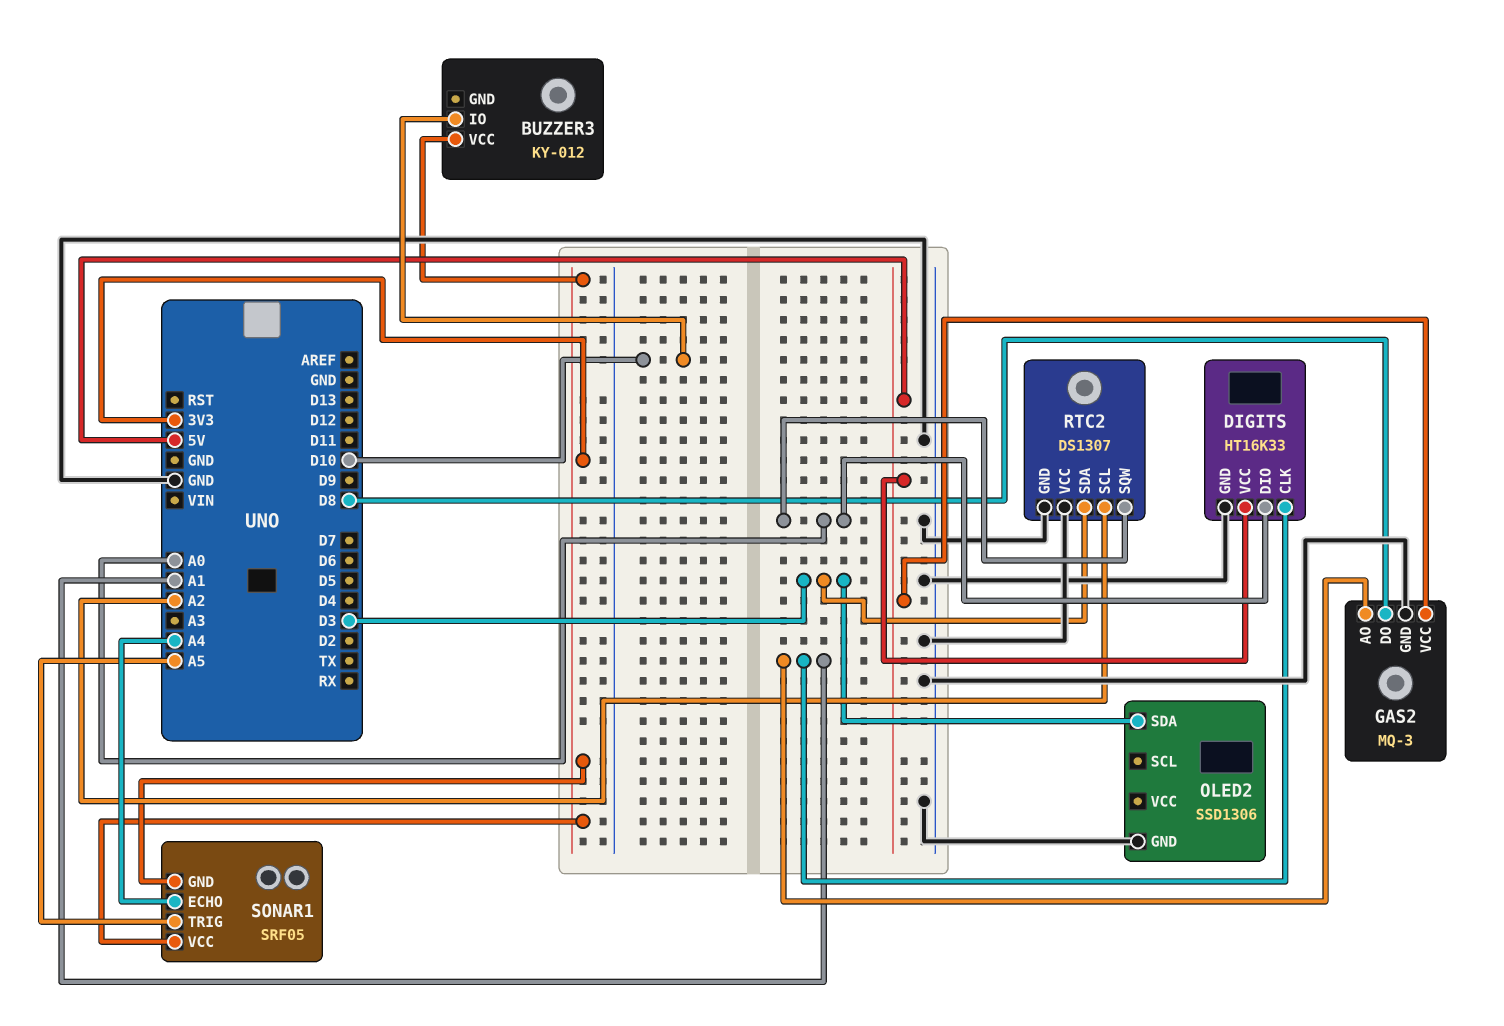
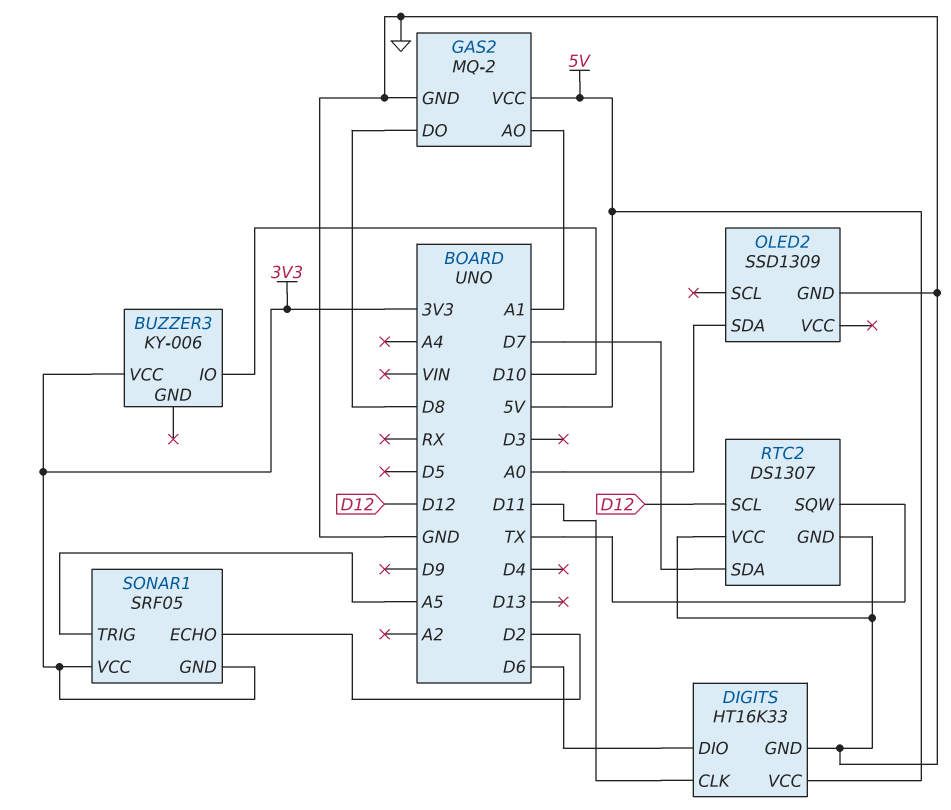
BUZZER3: KY-012 -> KY-006
DIGITS pin CLK: A1 -> D11
DIGITS pin DIO: A0 -> D6
GAS2: MQ-3 -> MQ-2
OLED2: SSD1306 -> SSD1309
OLED2 pin SDA: D3 -> A0
RTC2 pin SCL: A2 -> D12
RTC2 pin SDA: D3 -> D7
RTC2 pin SQW: A0 -> TX
SONAR1 pin ECHO: A4 -> D2

